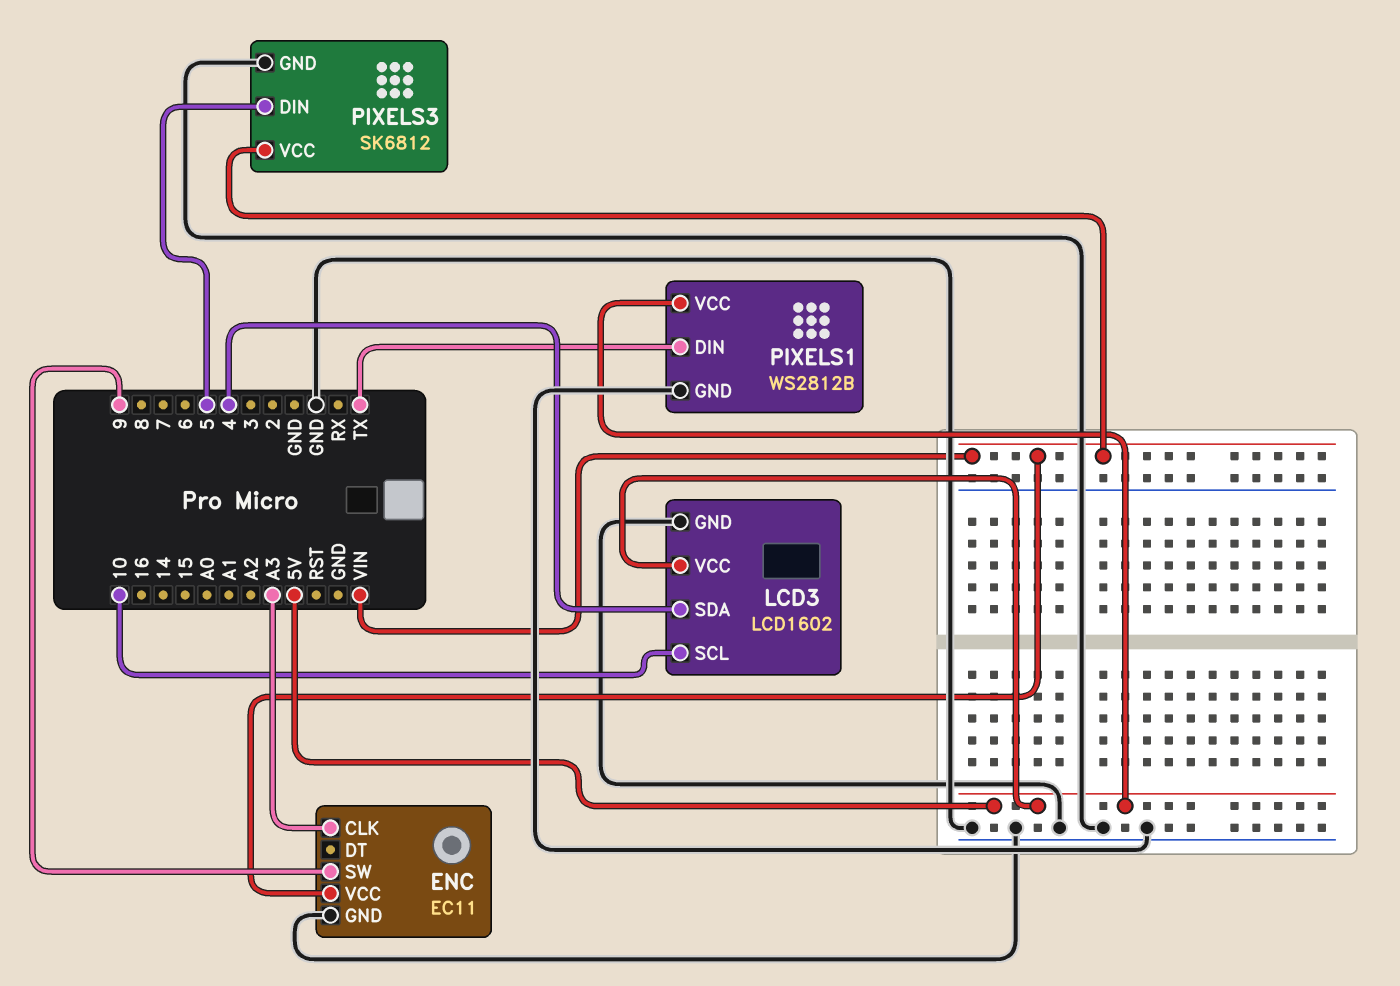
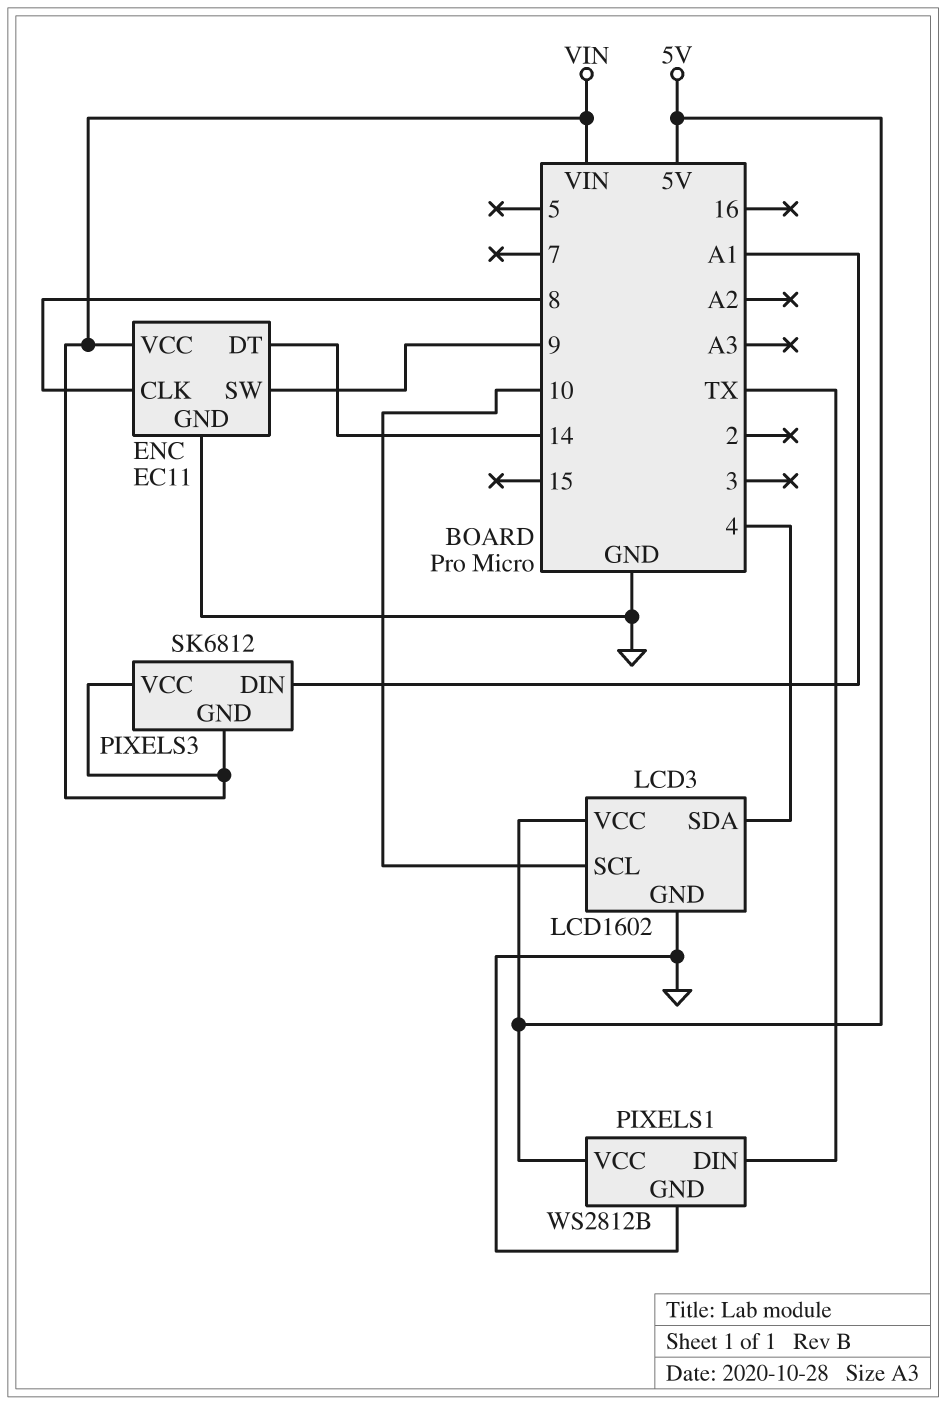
ENC pin CLK: A3 -> 8
ENC pin DT: none -> 14
PIXELS3 pin DIN: 5 -> A1
PIXELS3 pin GND: GND -> VIN

